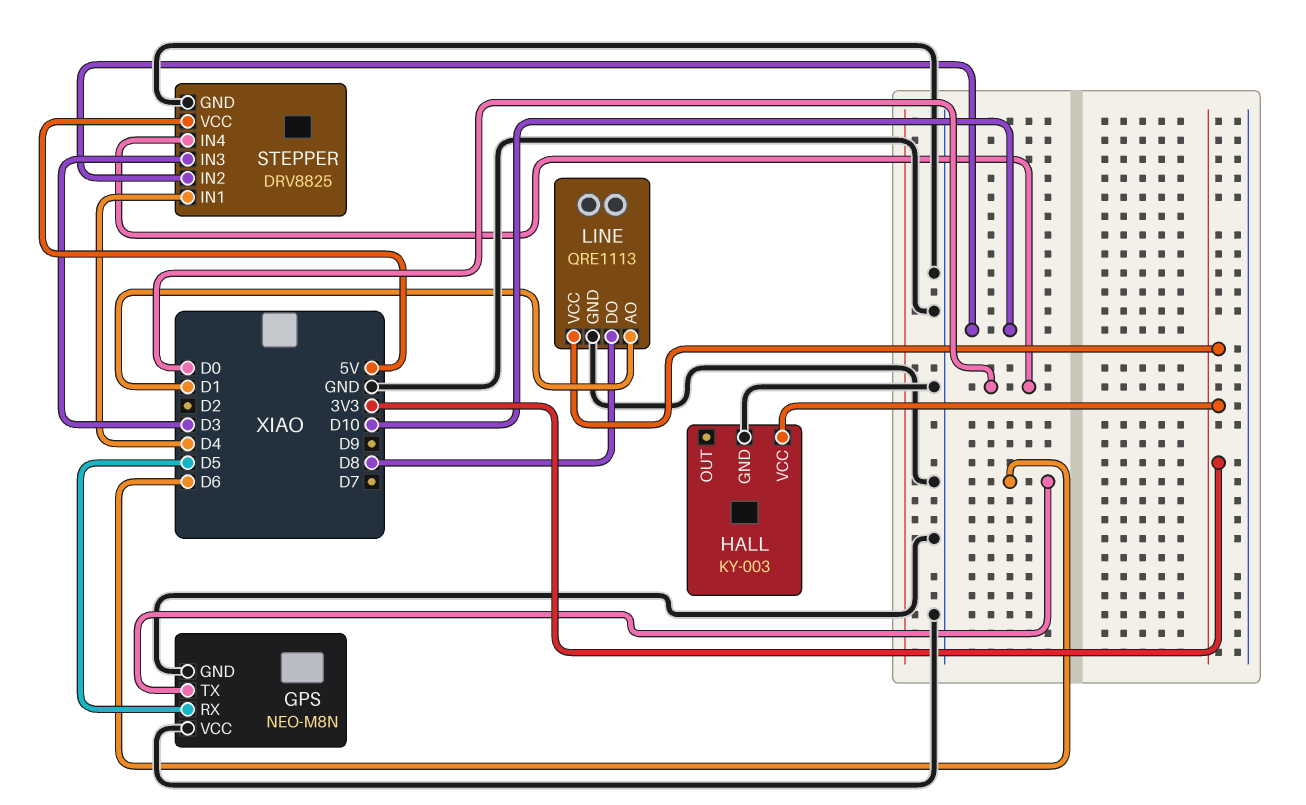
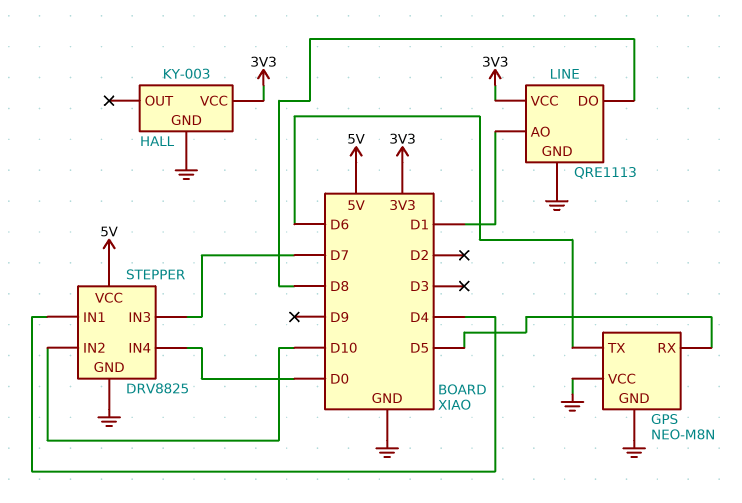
STEPPER pin IN3: D3 -> D7

